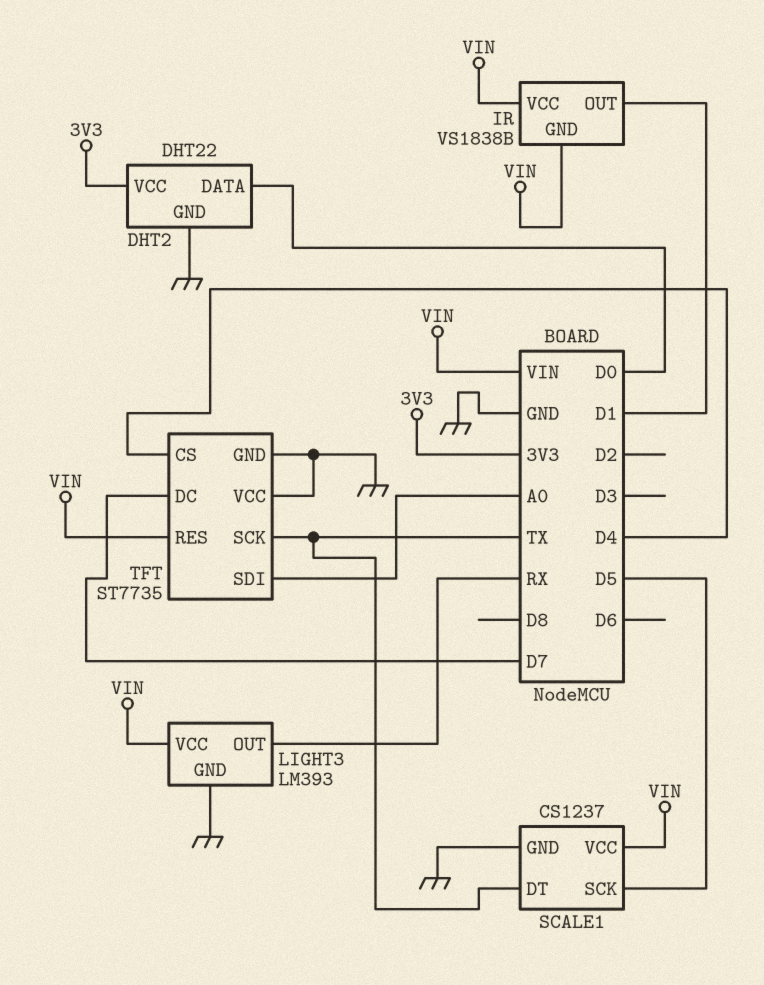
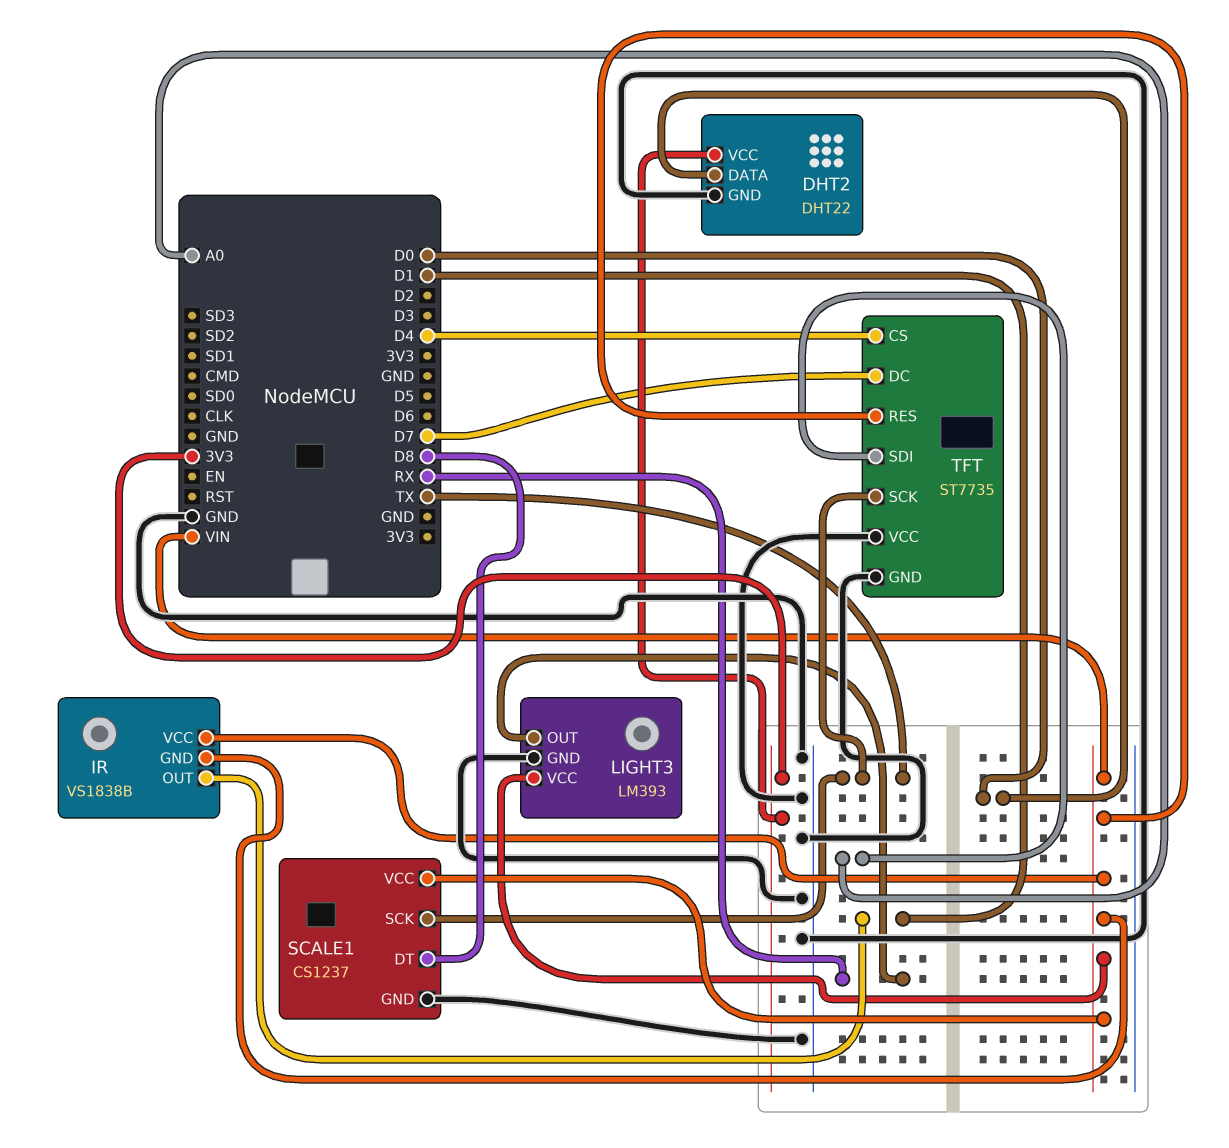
SCALE1 pin DT: TX -> D8
SCALE1 pin SCK: D5 -> TX

